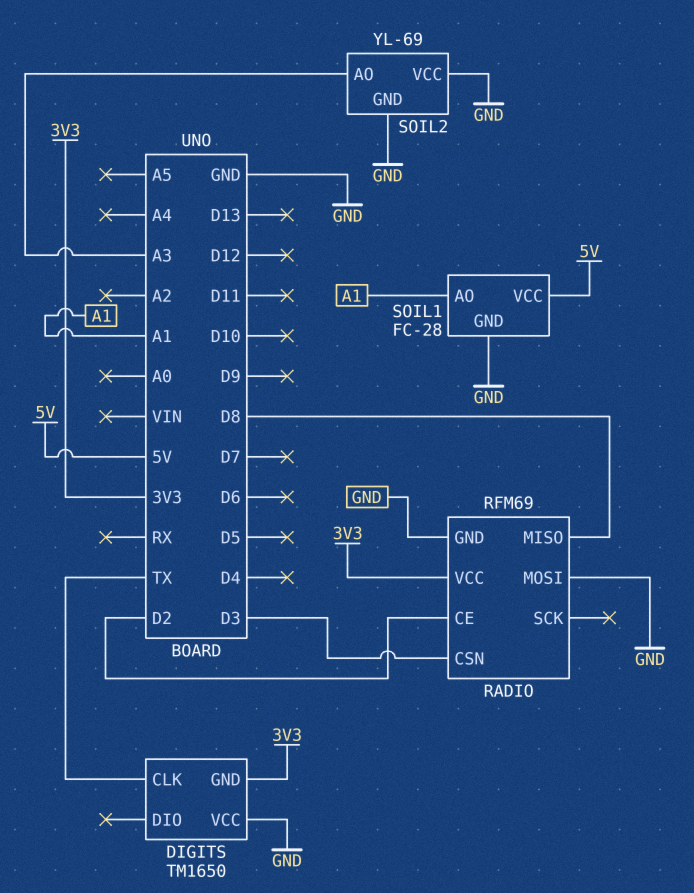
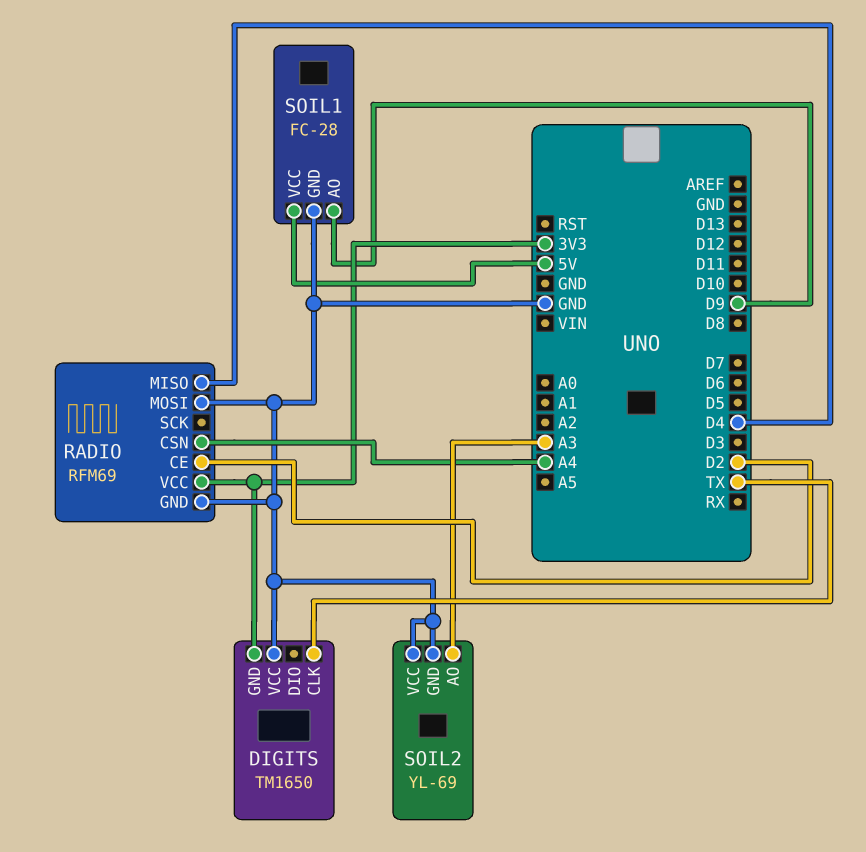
RADIO pin CSN: D3 -> A4
RADIO pin MISO: D8 -> D4
SOIL1 pin AO: A1 -> D9

